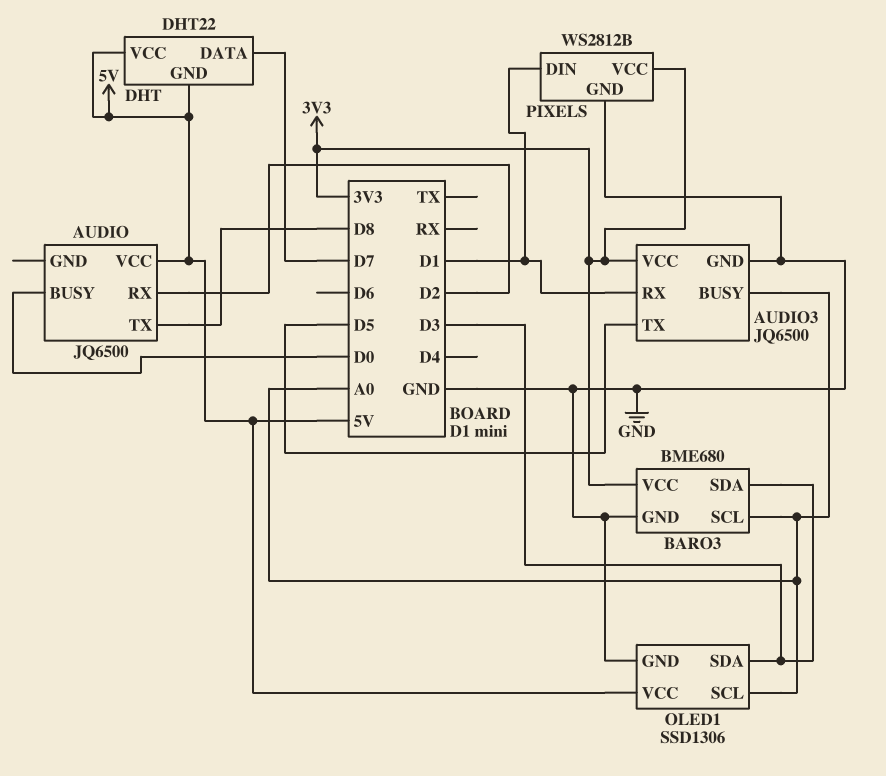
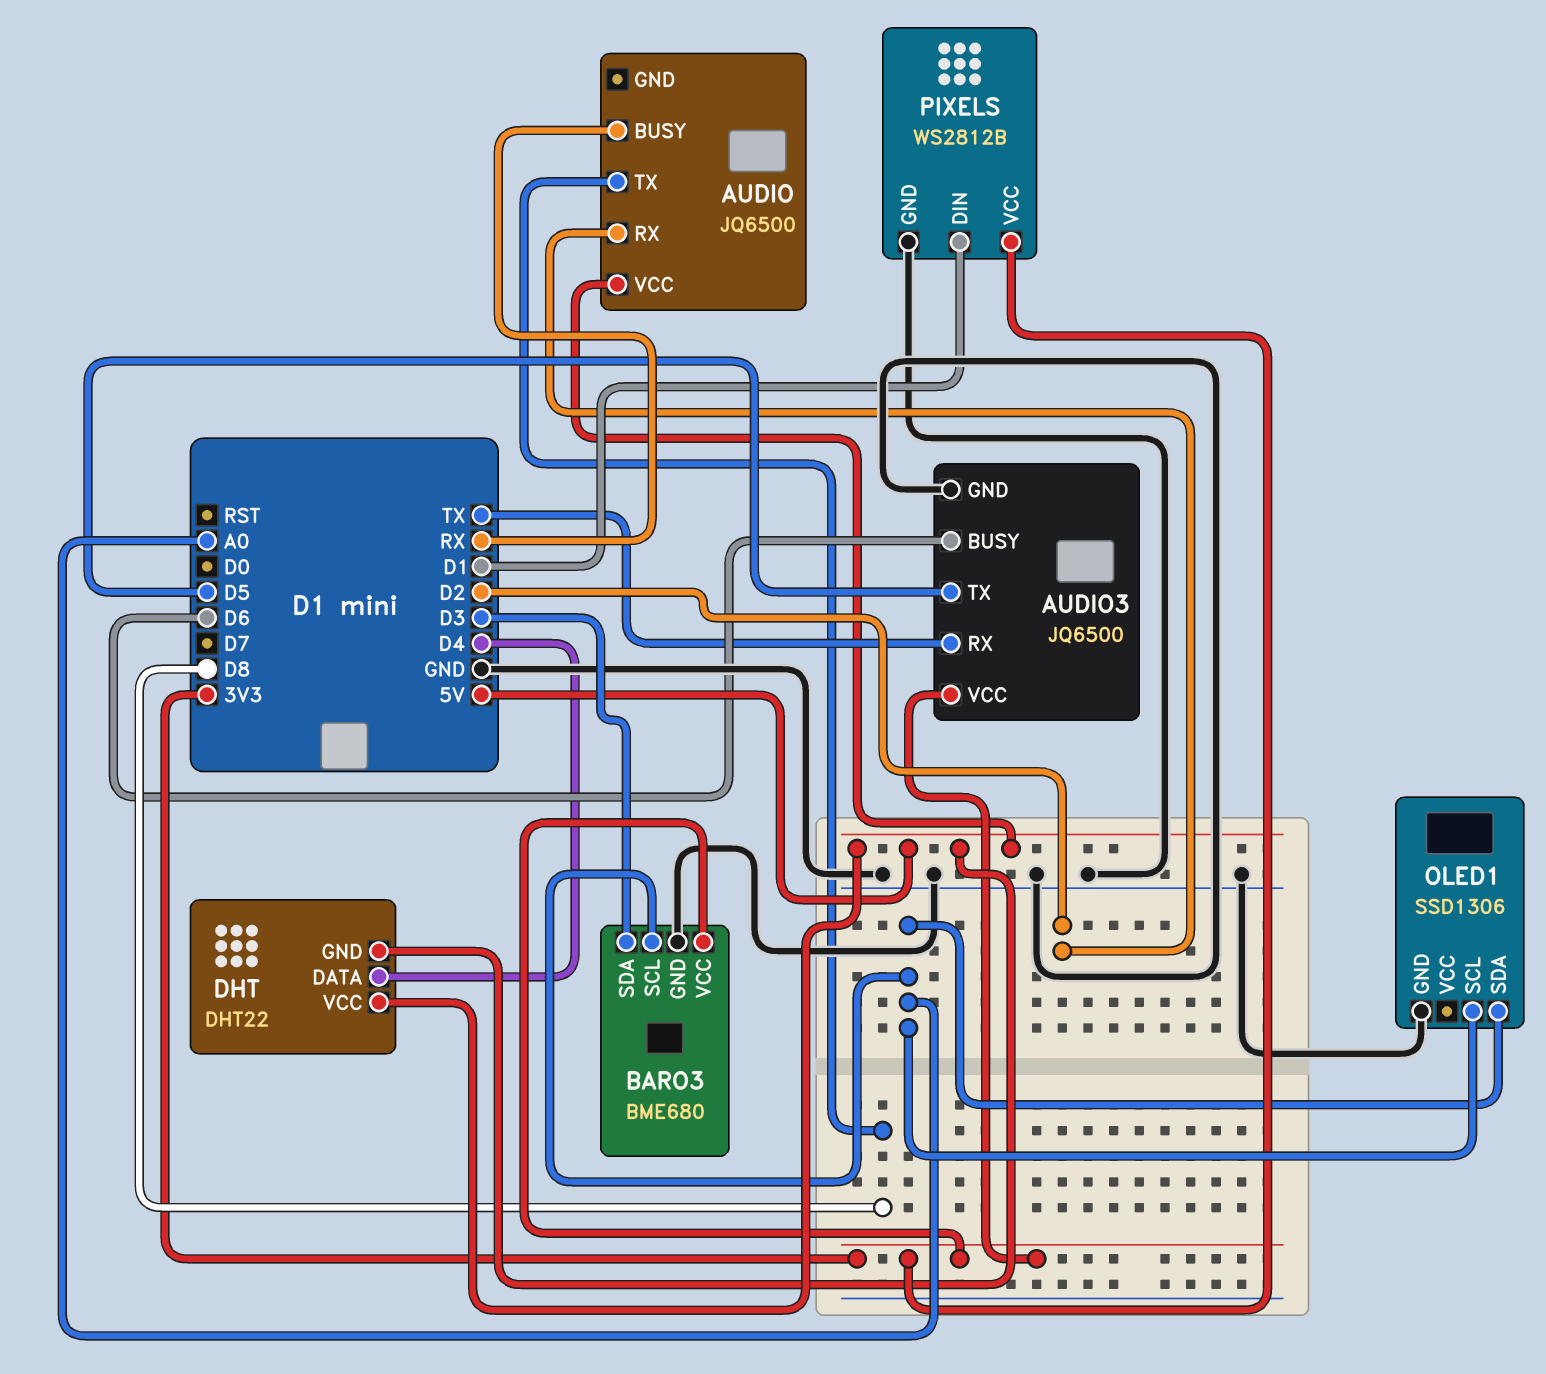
AUDIO pin BUSY: D0 -> RX
AUDIO3 pin BUSY: A0 -> D6
AUDIO3 pin RX: D1 -> TX
DHT pin DATA: D7 -> D4
OLED1 pin SDA: D3 -> A0
OLED1 pin VCC: 5V -> none

